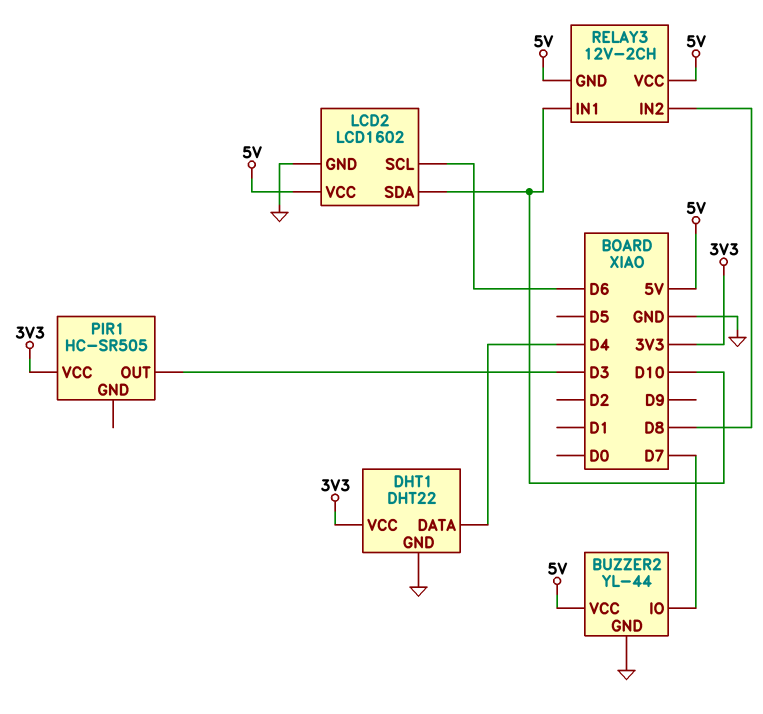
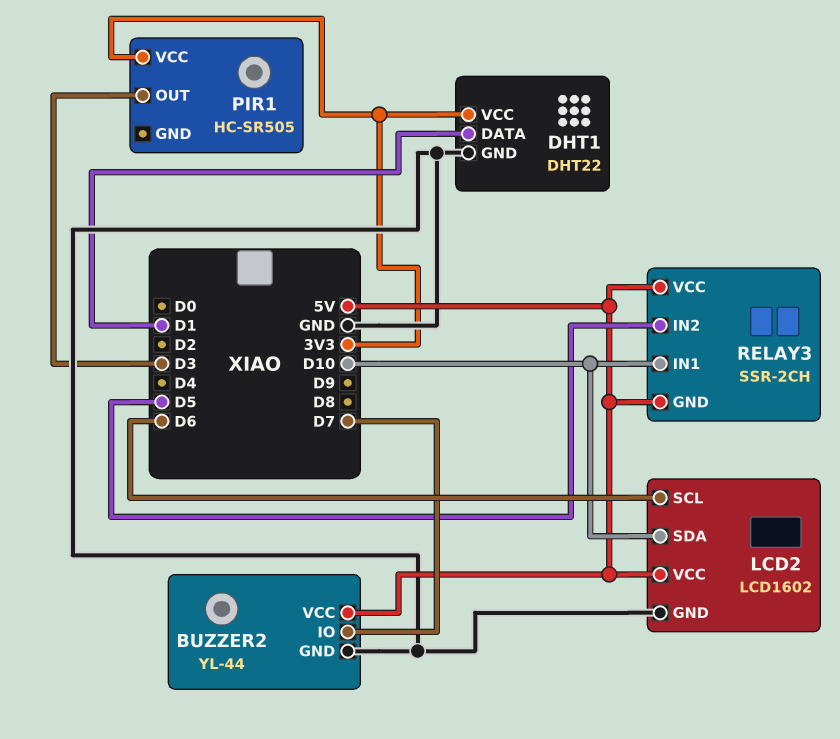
DHT1 pin DATA: D4 -> D1
RELAY3: 12V-2CH -> SSR-2CH
RELAY3 pin IN2: D8 -> D5

